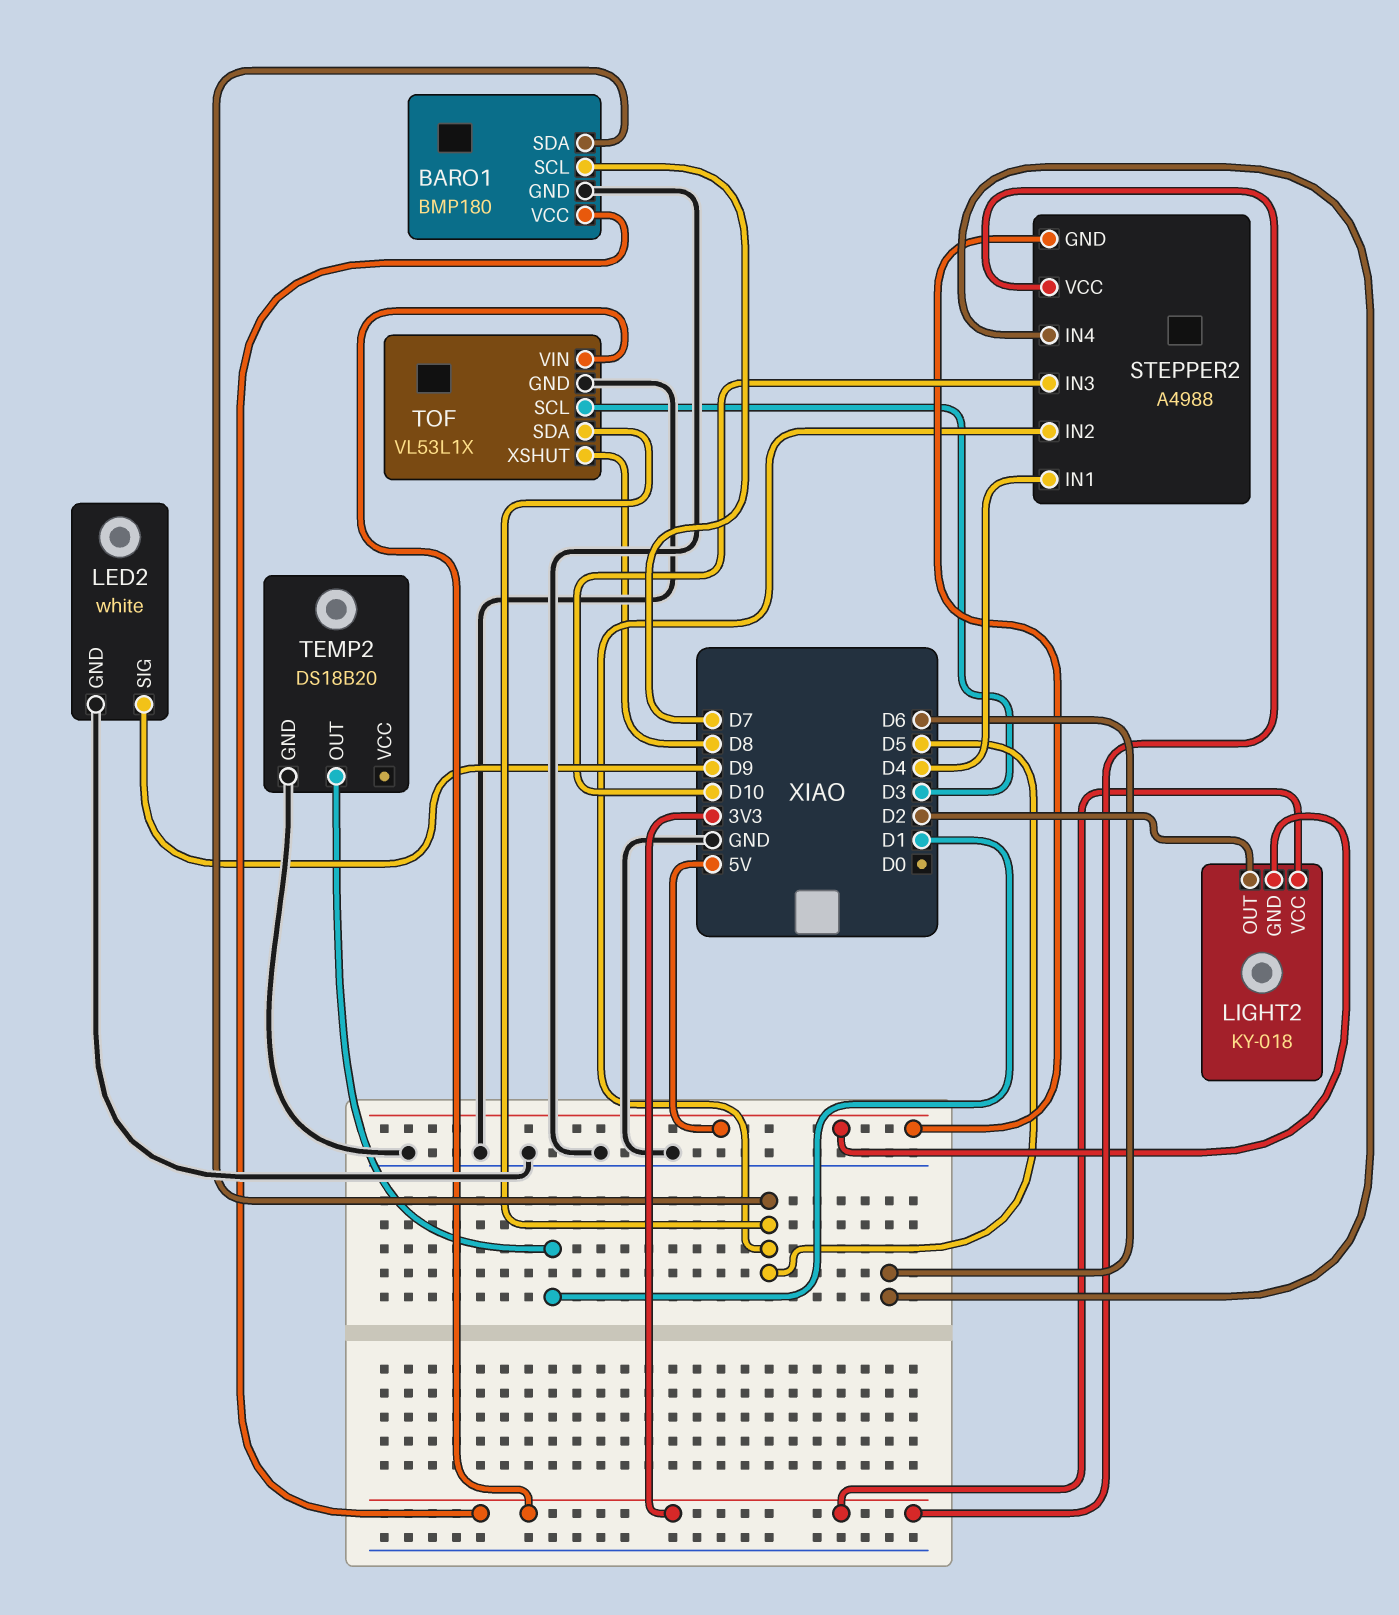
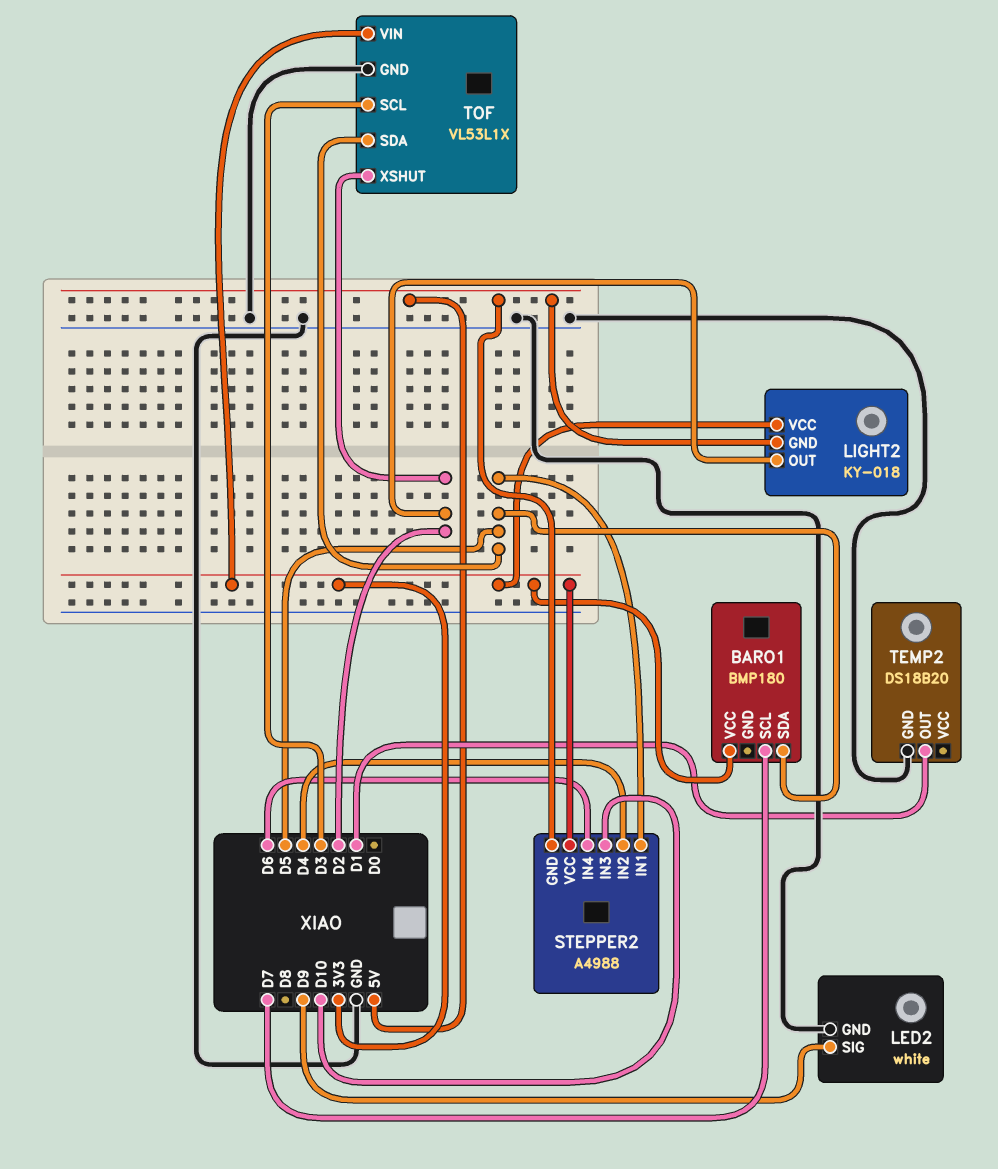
BARO1 pin GND: GND -> none
STEPPER2 pin IN1: D4 -> D5
STEPPER2 pin IN2: D5 -> D4
TOF pin XSHUT: D8 -> D2

